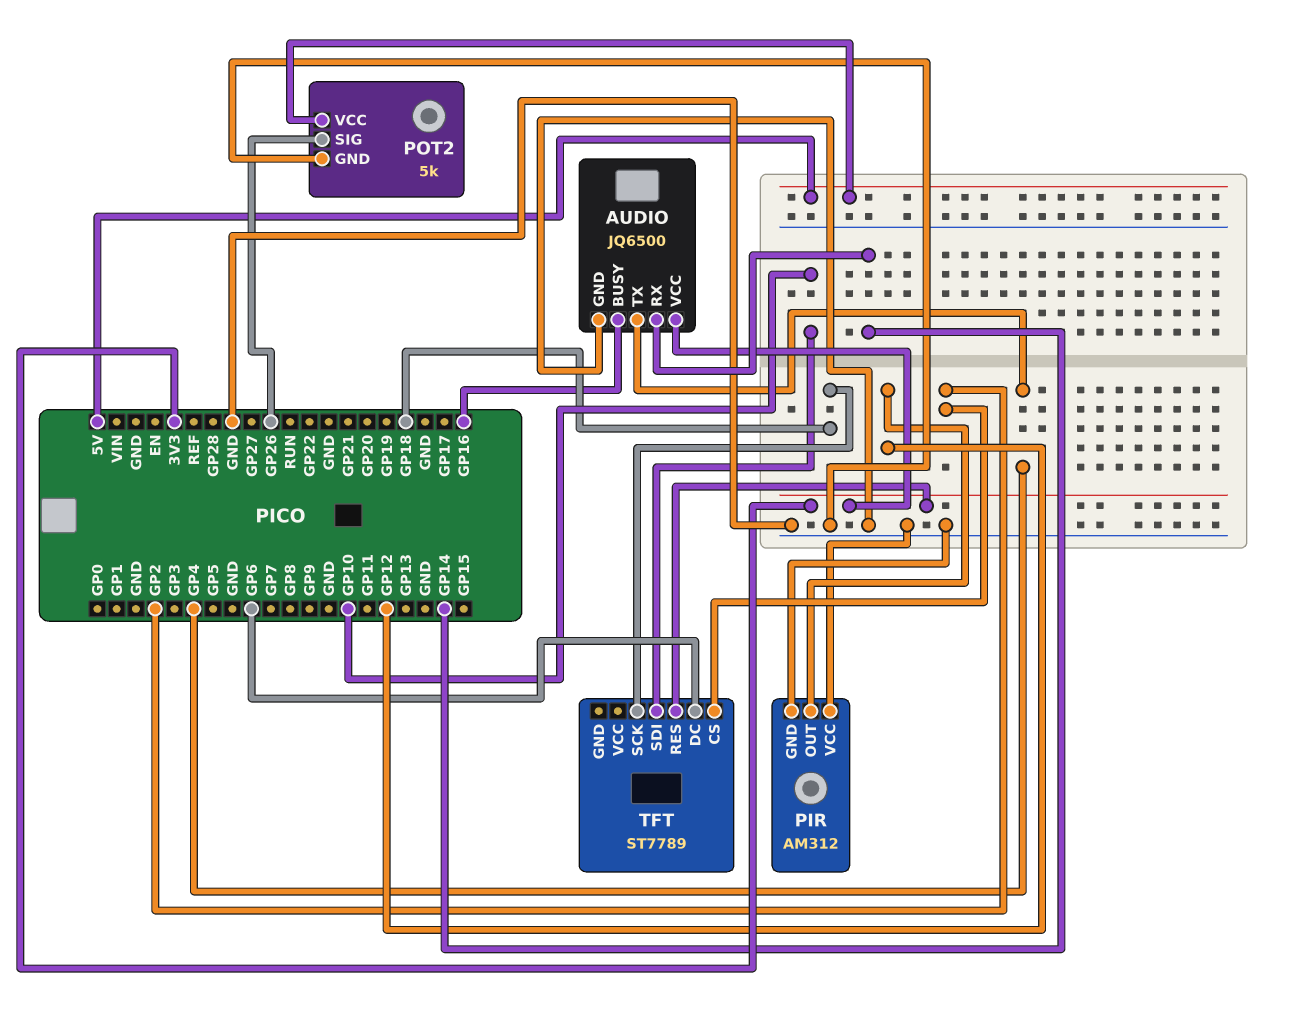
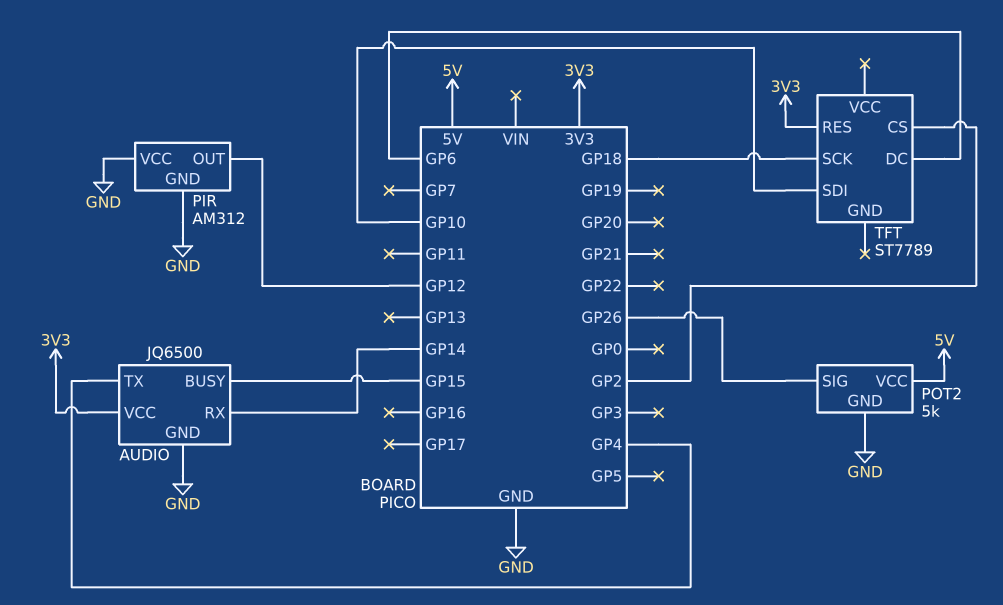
AUDIO pin BUSY: GP16 -> GP15

